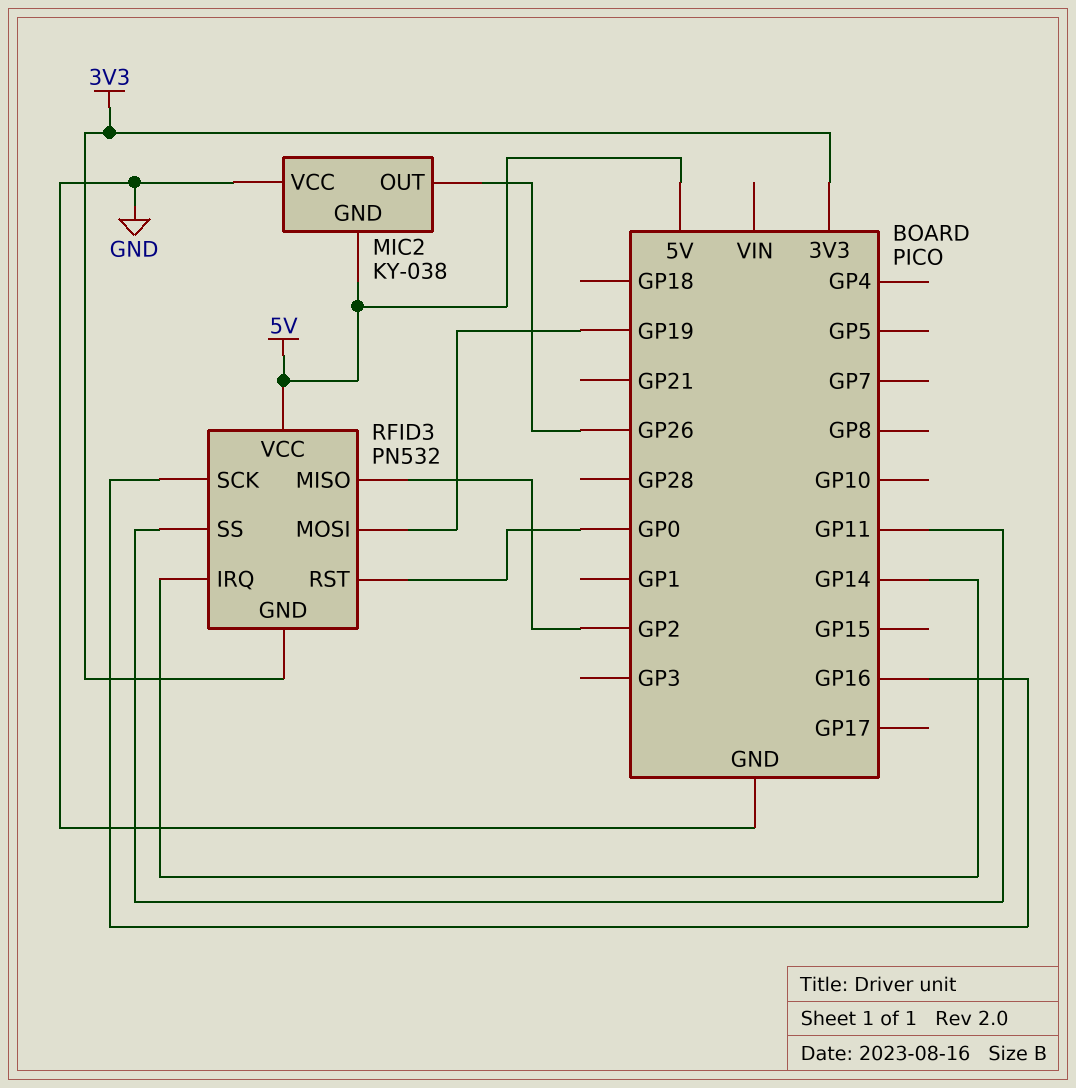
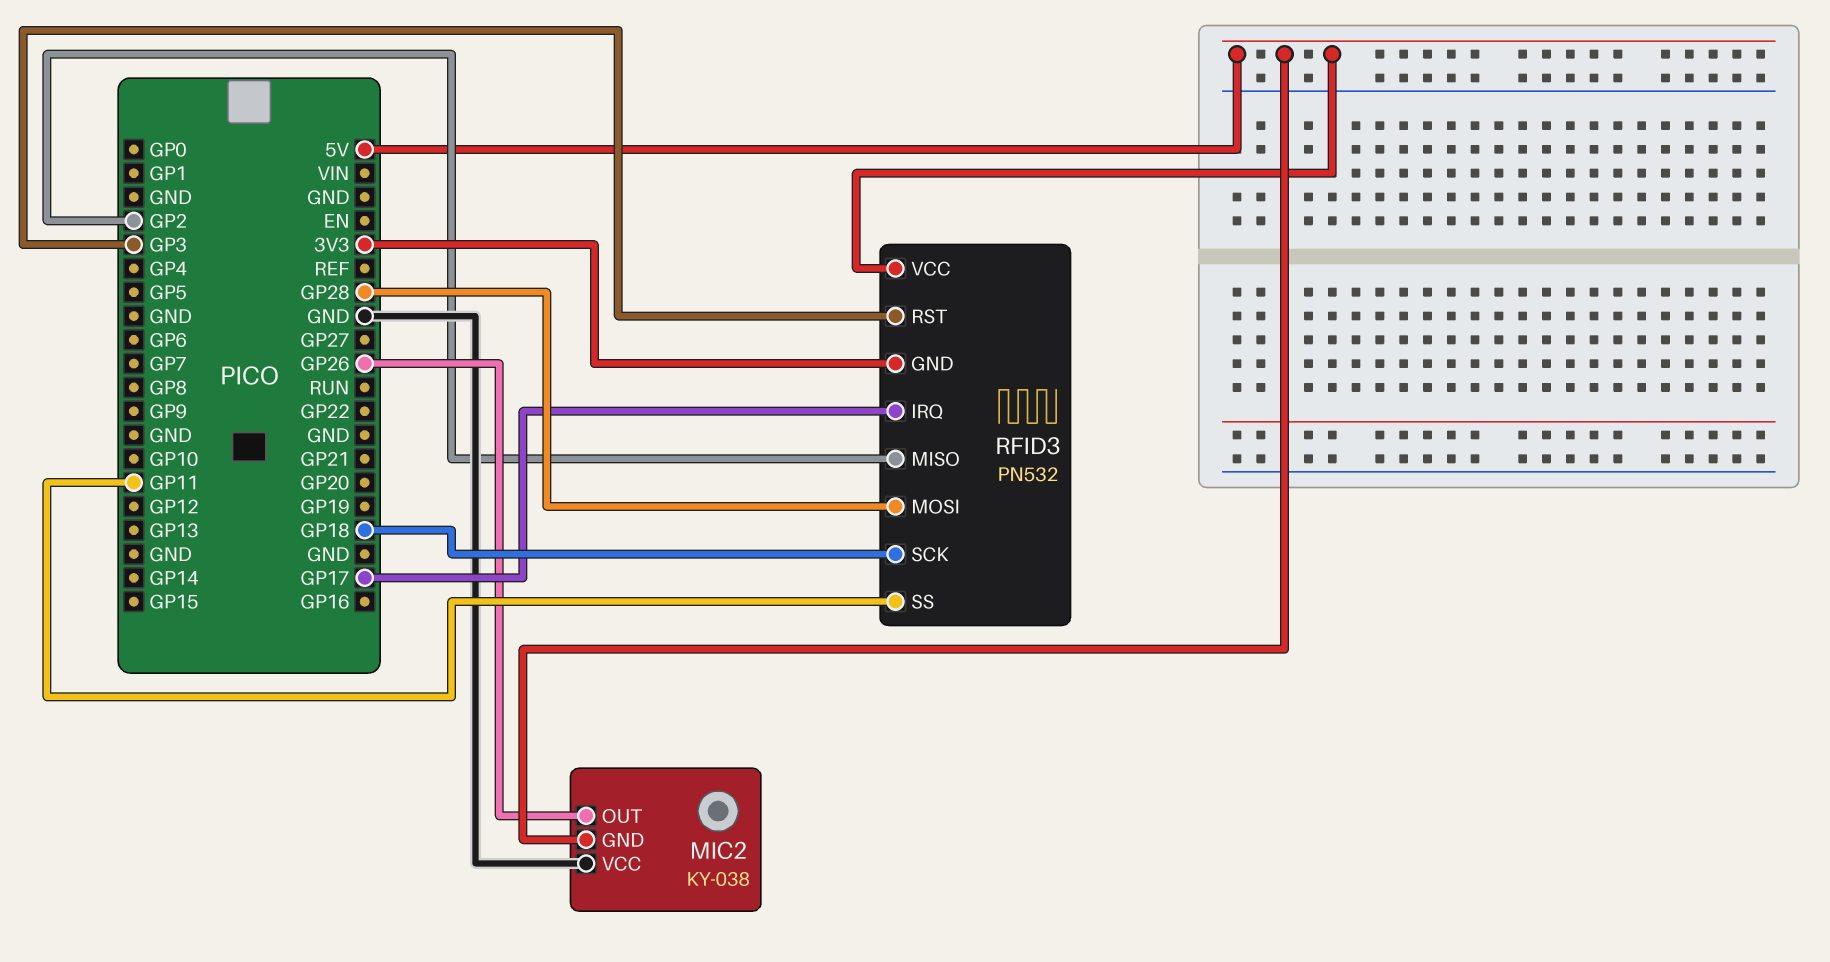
RFID3 pin IRQ: GP14 -> GP17
RFID3 pin MOSI: GP19 -> GP28
RFID3 pin RST: GP0 -> GP3
RFID3 pin SCK: GP16 -> GP18

